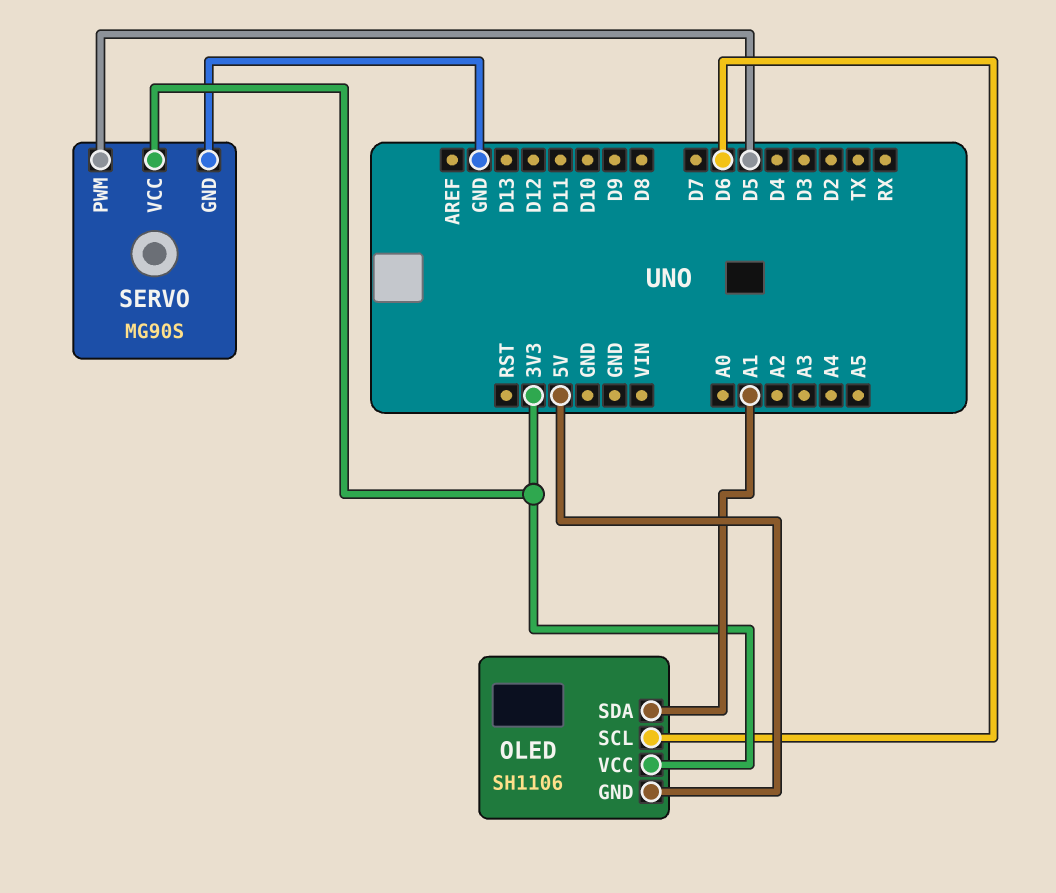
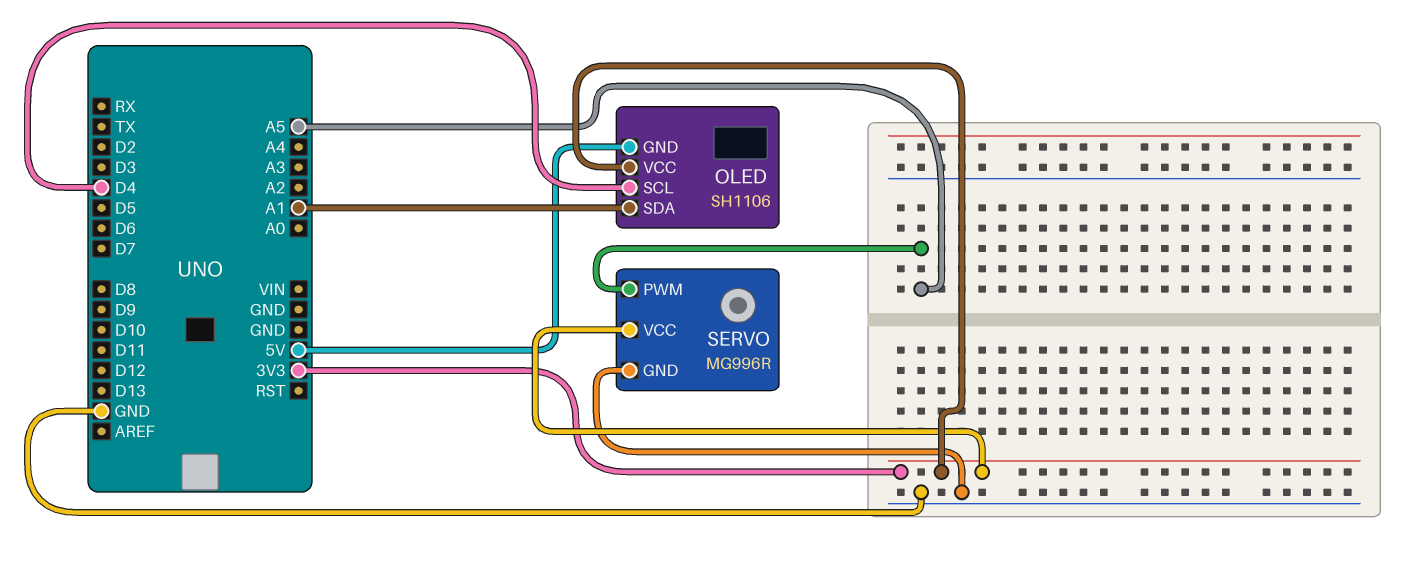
OLED pin SCL: D6 -> D4
SERVO: MG90S -> MG996R
SERVO pin PWM: D5 -> A5

